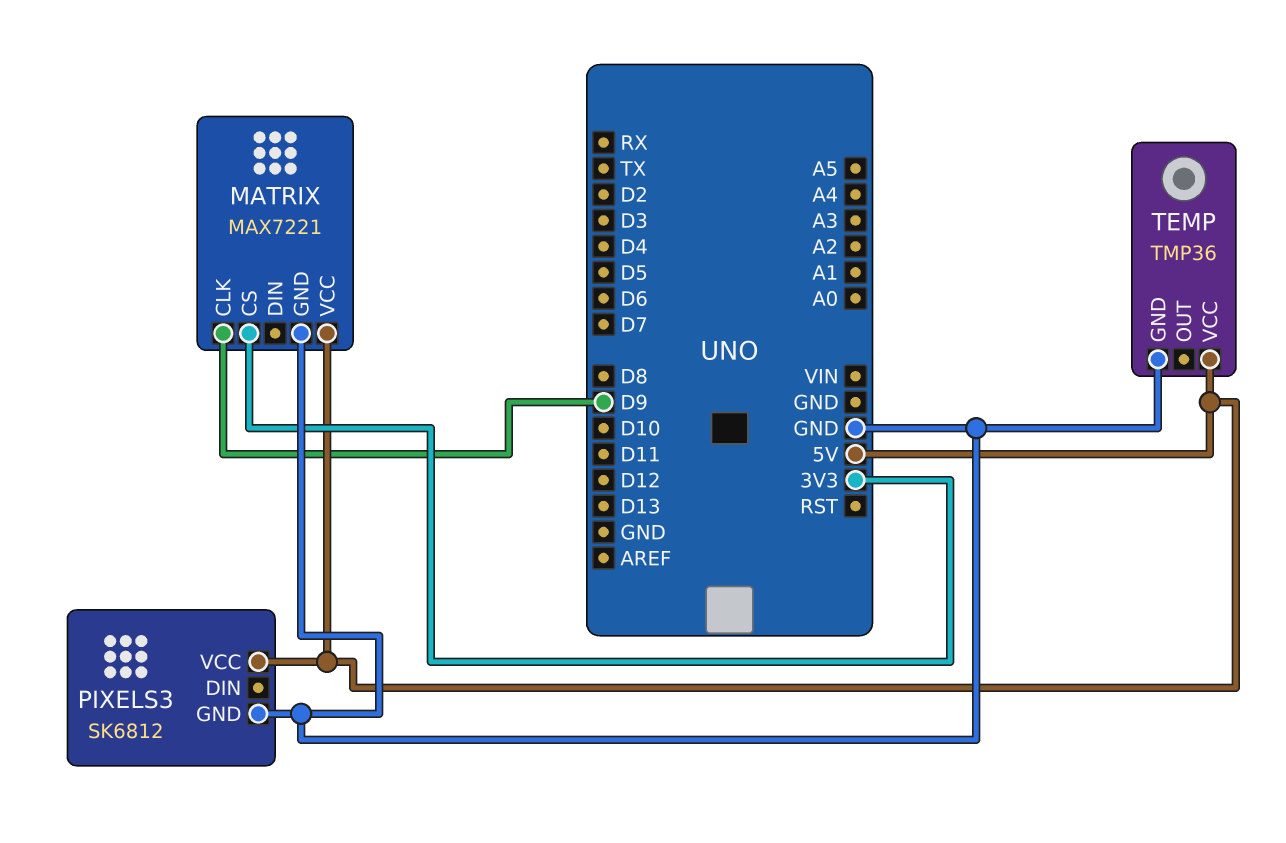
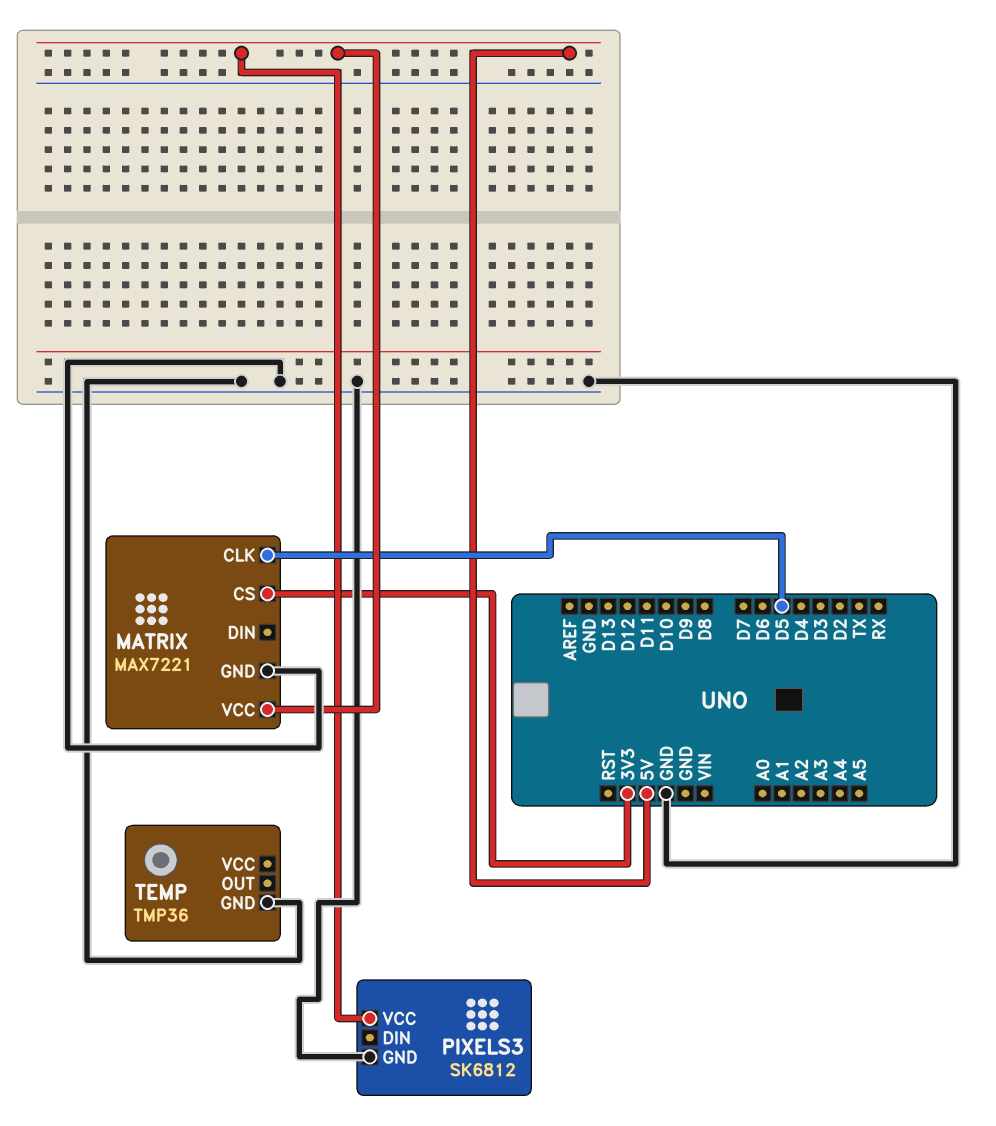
MATRIX pin CLK: D9 -> D5
TEMP pin VCC: 5V -> none

